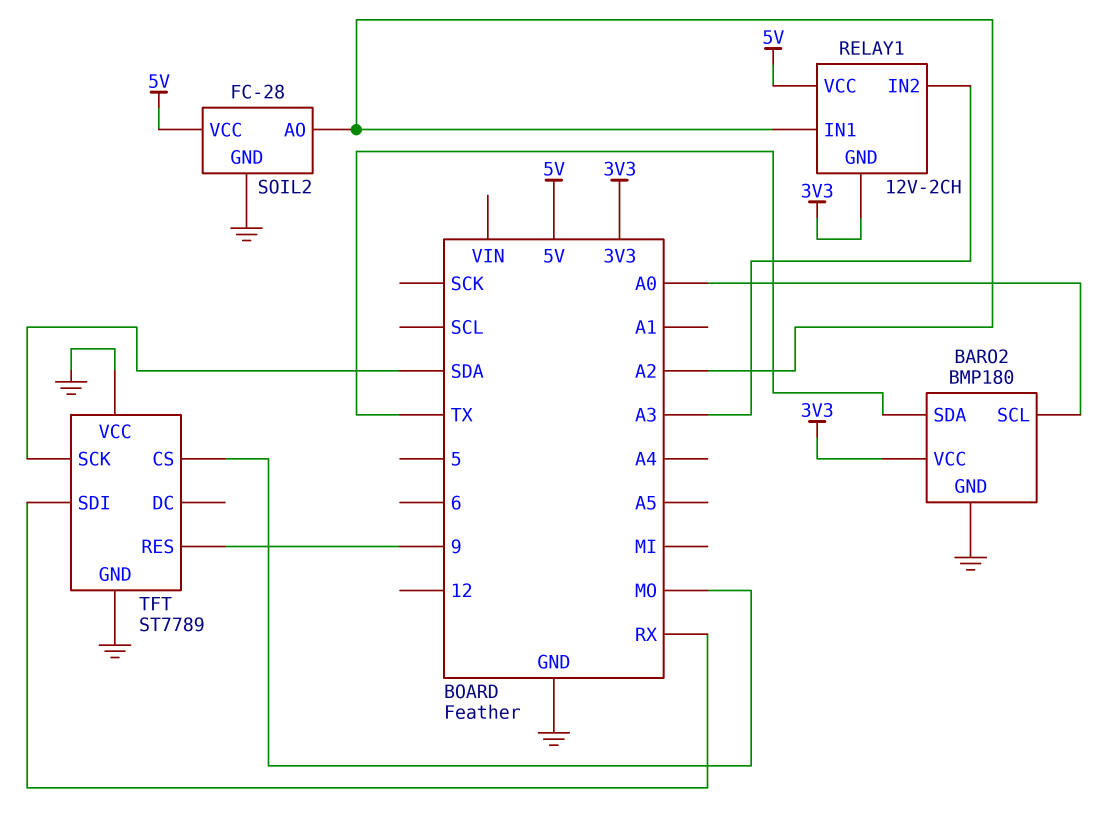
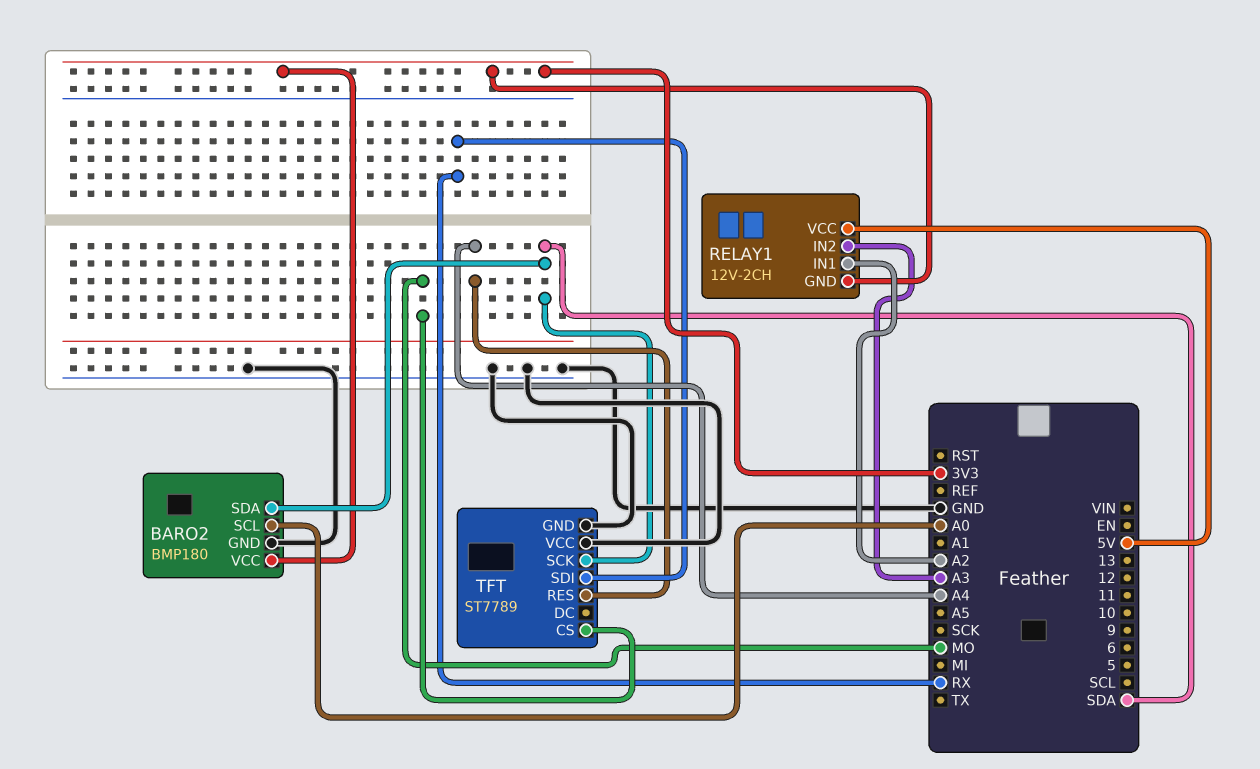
BARO2 pin SDA: TX -> SDA
SOIL2: FC-28 -> none
SOIL2 pin AO: A2 -> none
SOIL2 pin GND: GND -> none
SOIL2 pin VCC: 5V -> none
TFT pin RES: 9 -> A4

